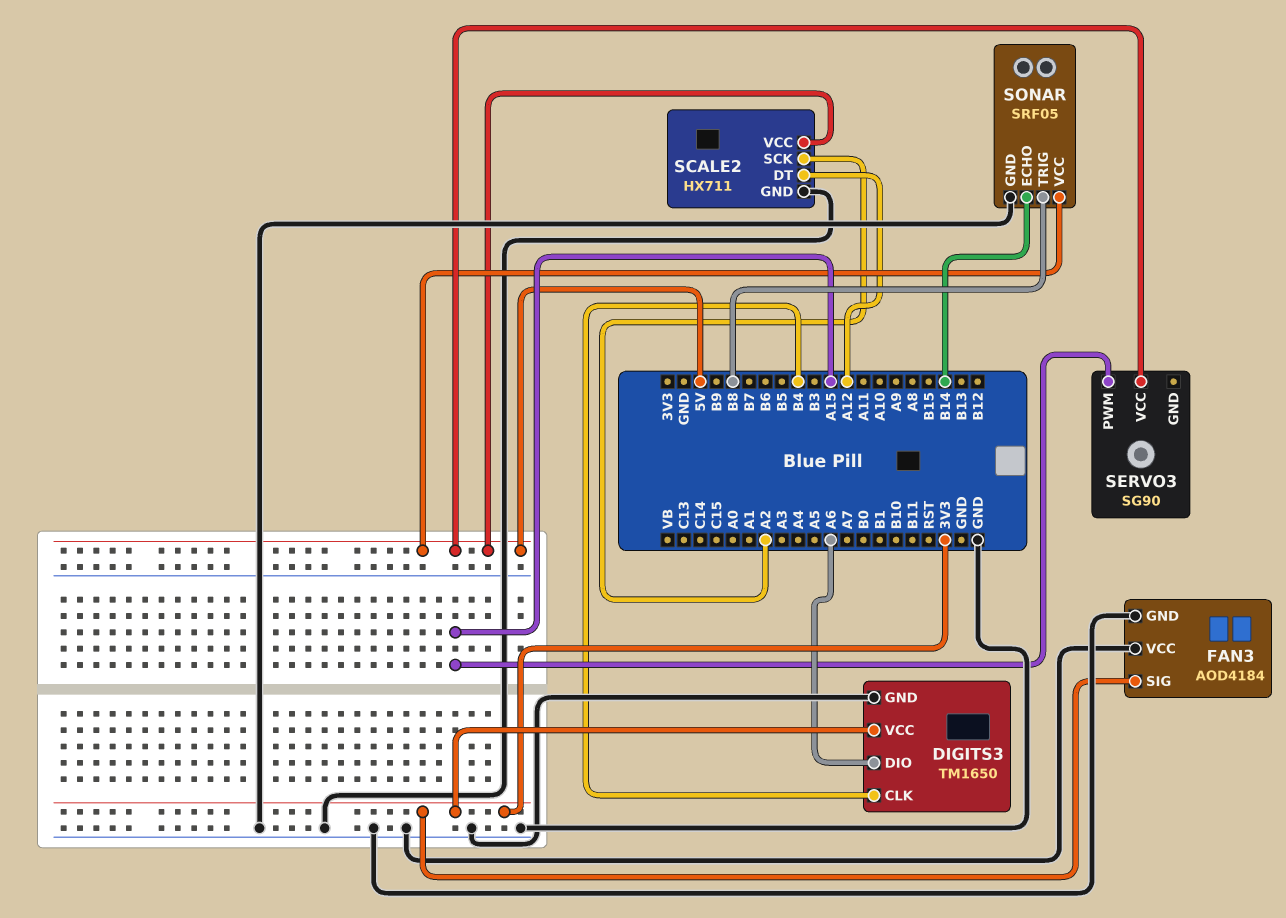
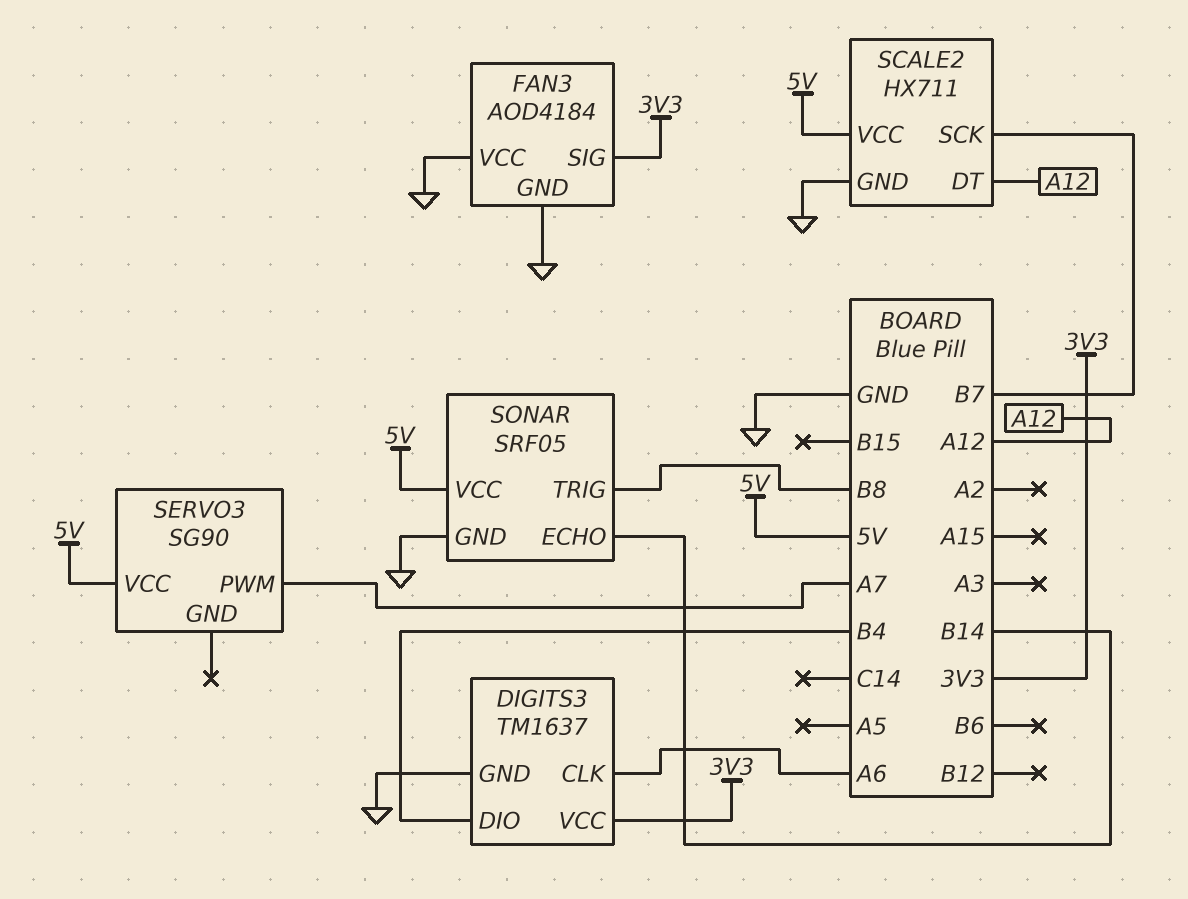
DIGITS3: TM1650 -> TM1637
DIGITS3 pin CLK: B4 -> A6
DIGITS3 pin DIO: A6 -> B4
SCALE2 pin SCK: A2 -> B7
SERVO3 pin PWM: A15 -> A7

